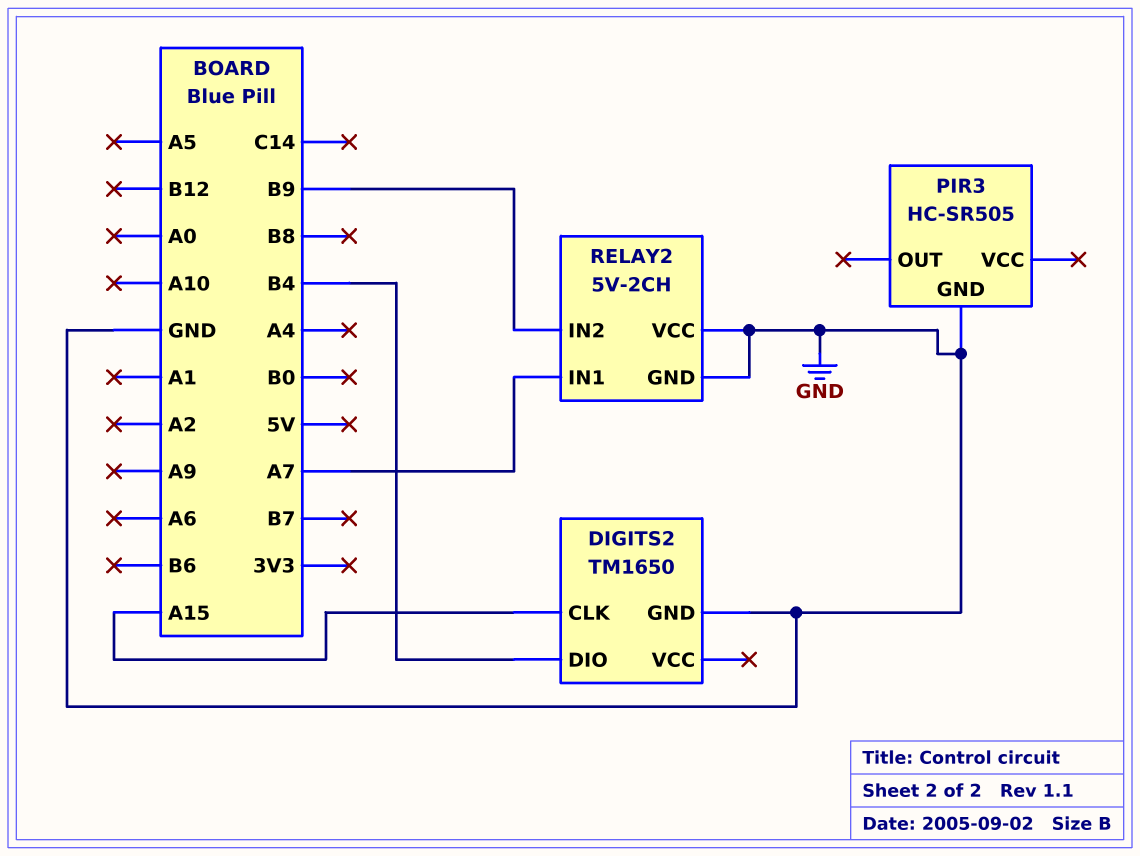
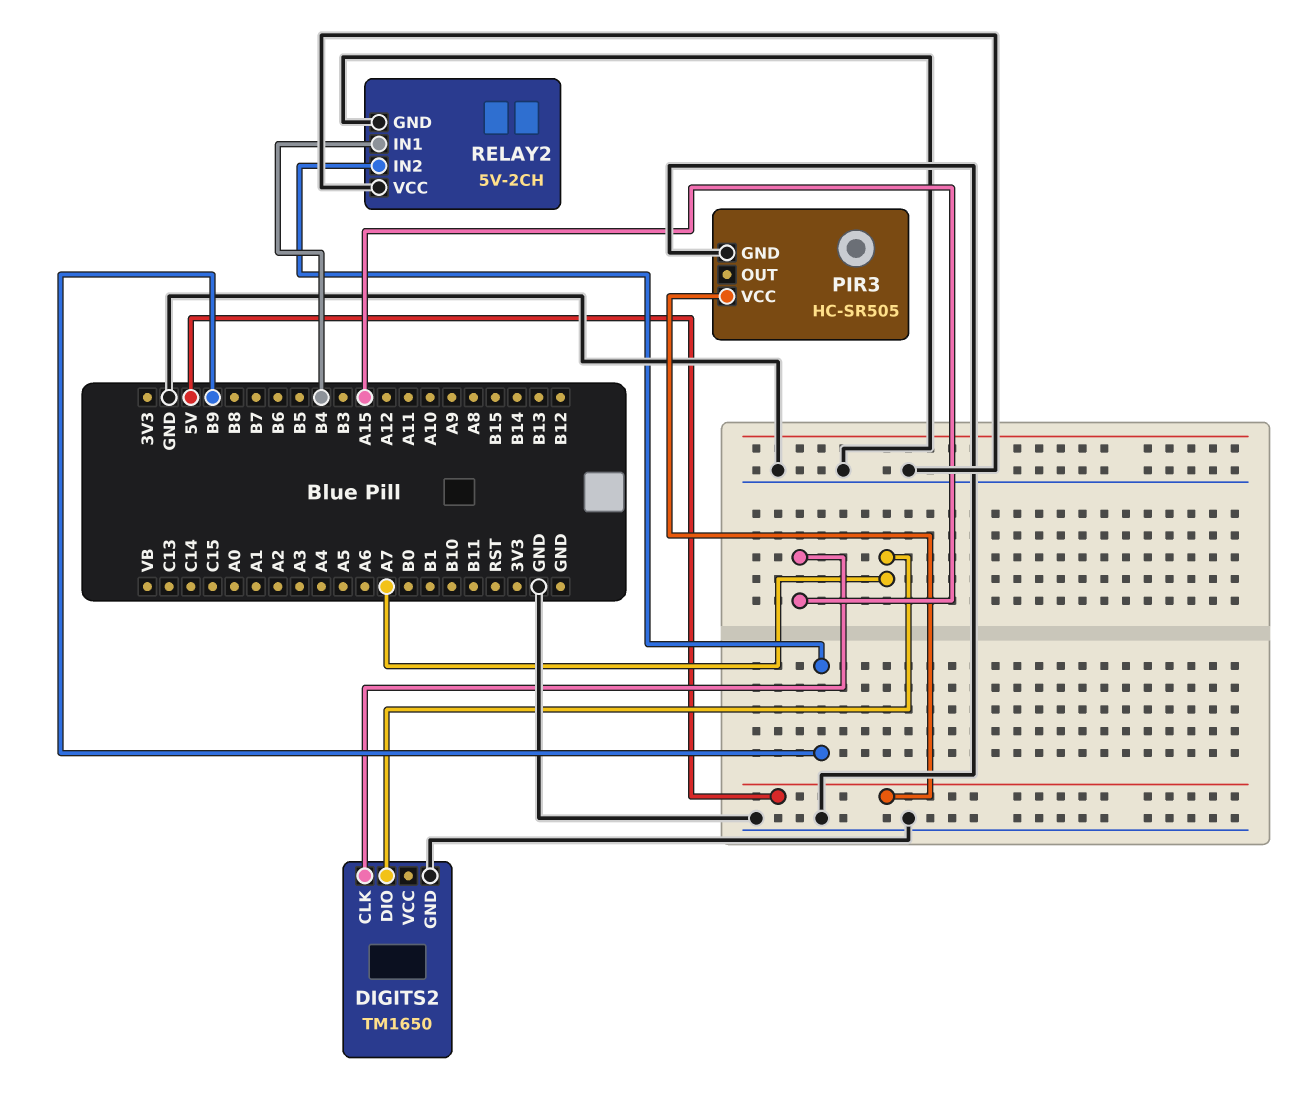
DIGITS2 pin DIO: B4 -> A7
PIR3 pin VCC: none -> 5V
RELAY2 pin IN1: A7 -> B4

